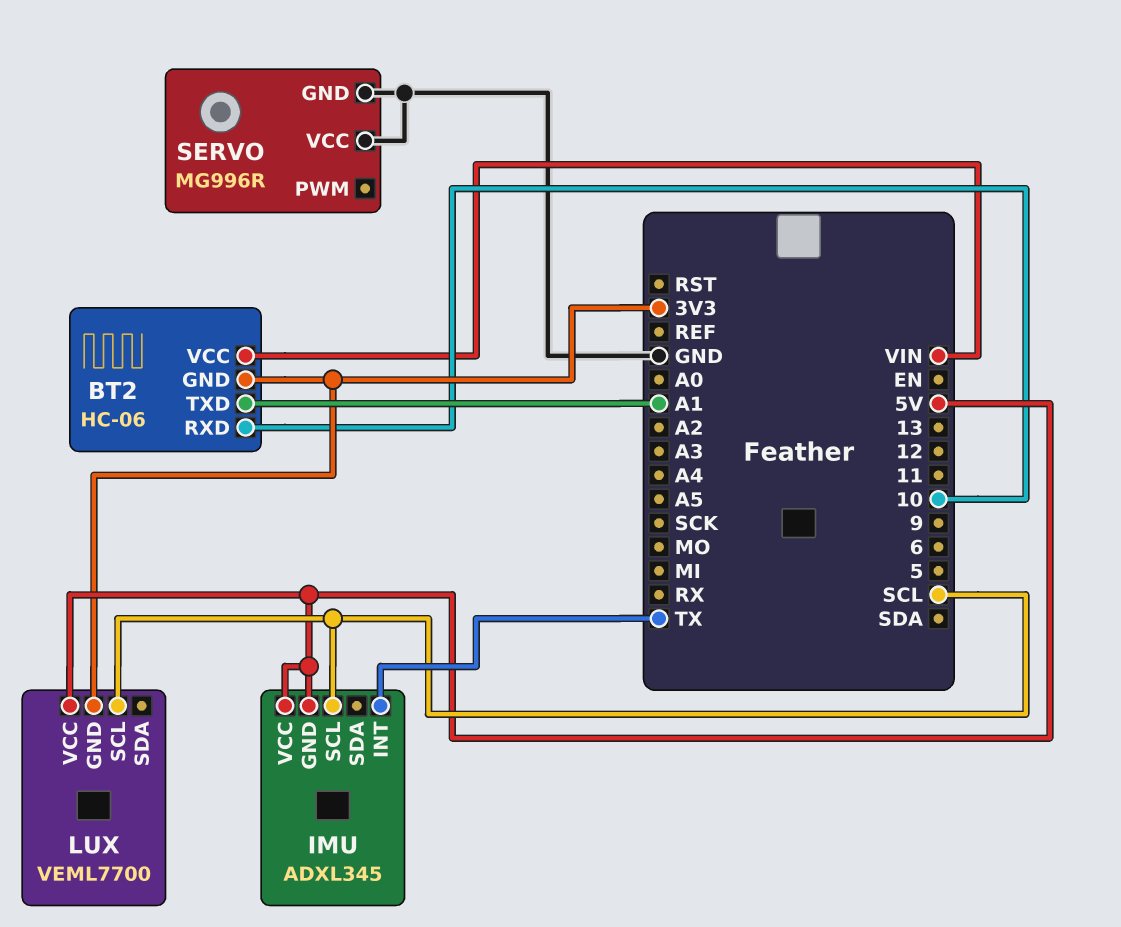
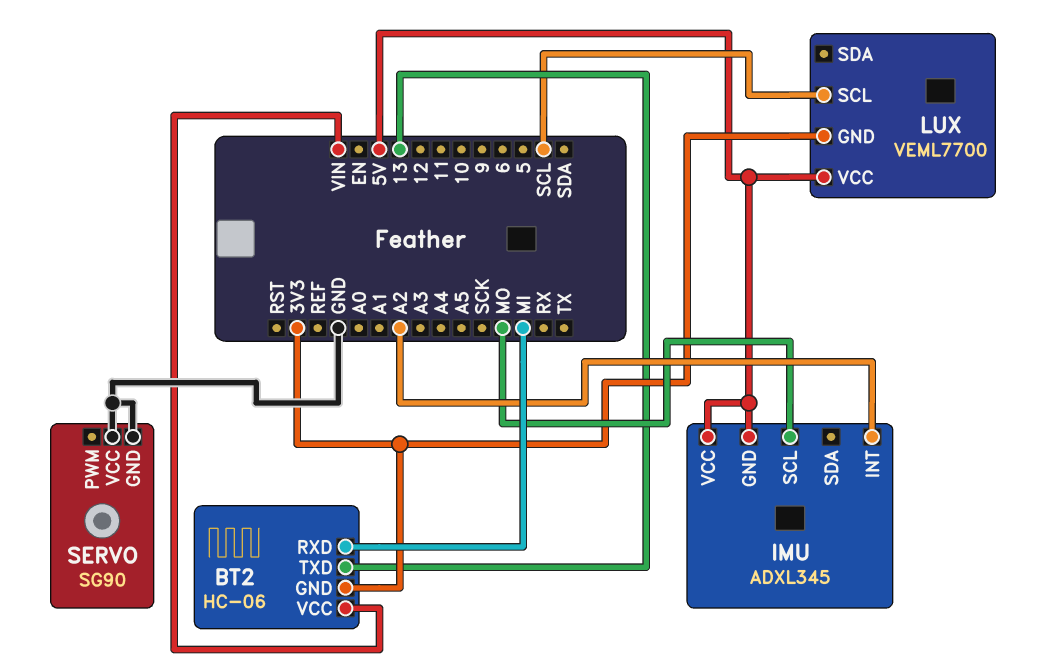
BT2 pin RXD: 10 -> MI
BT2 pin TXD: A1 -> 13
IMU pin INT: TX -> A2
IMU pin SCL: SCL -> MO
SERVO: MG996R -> SG90

